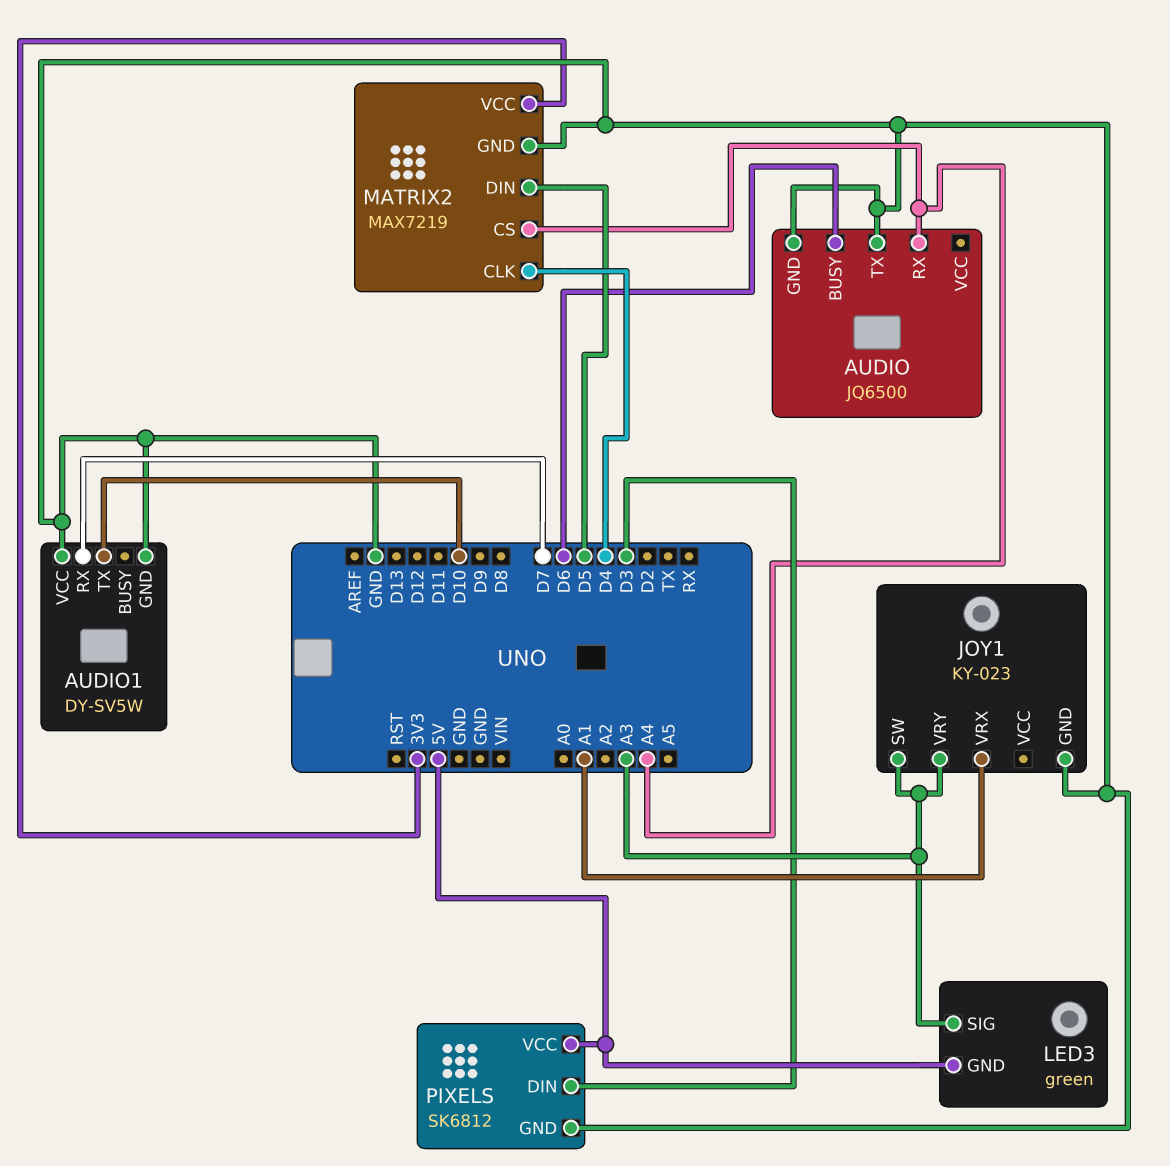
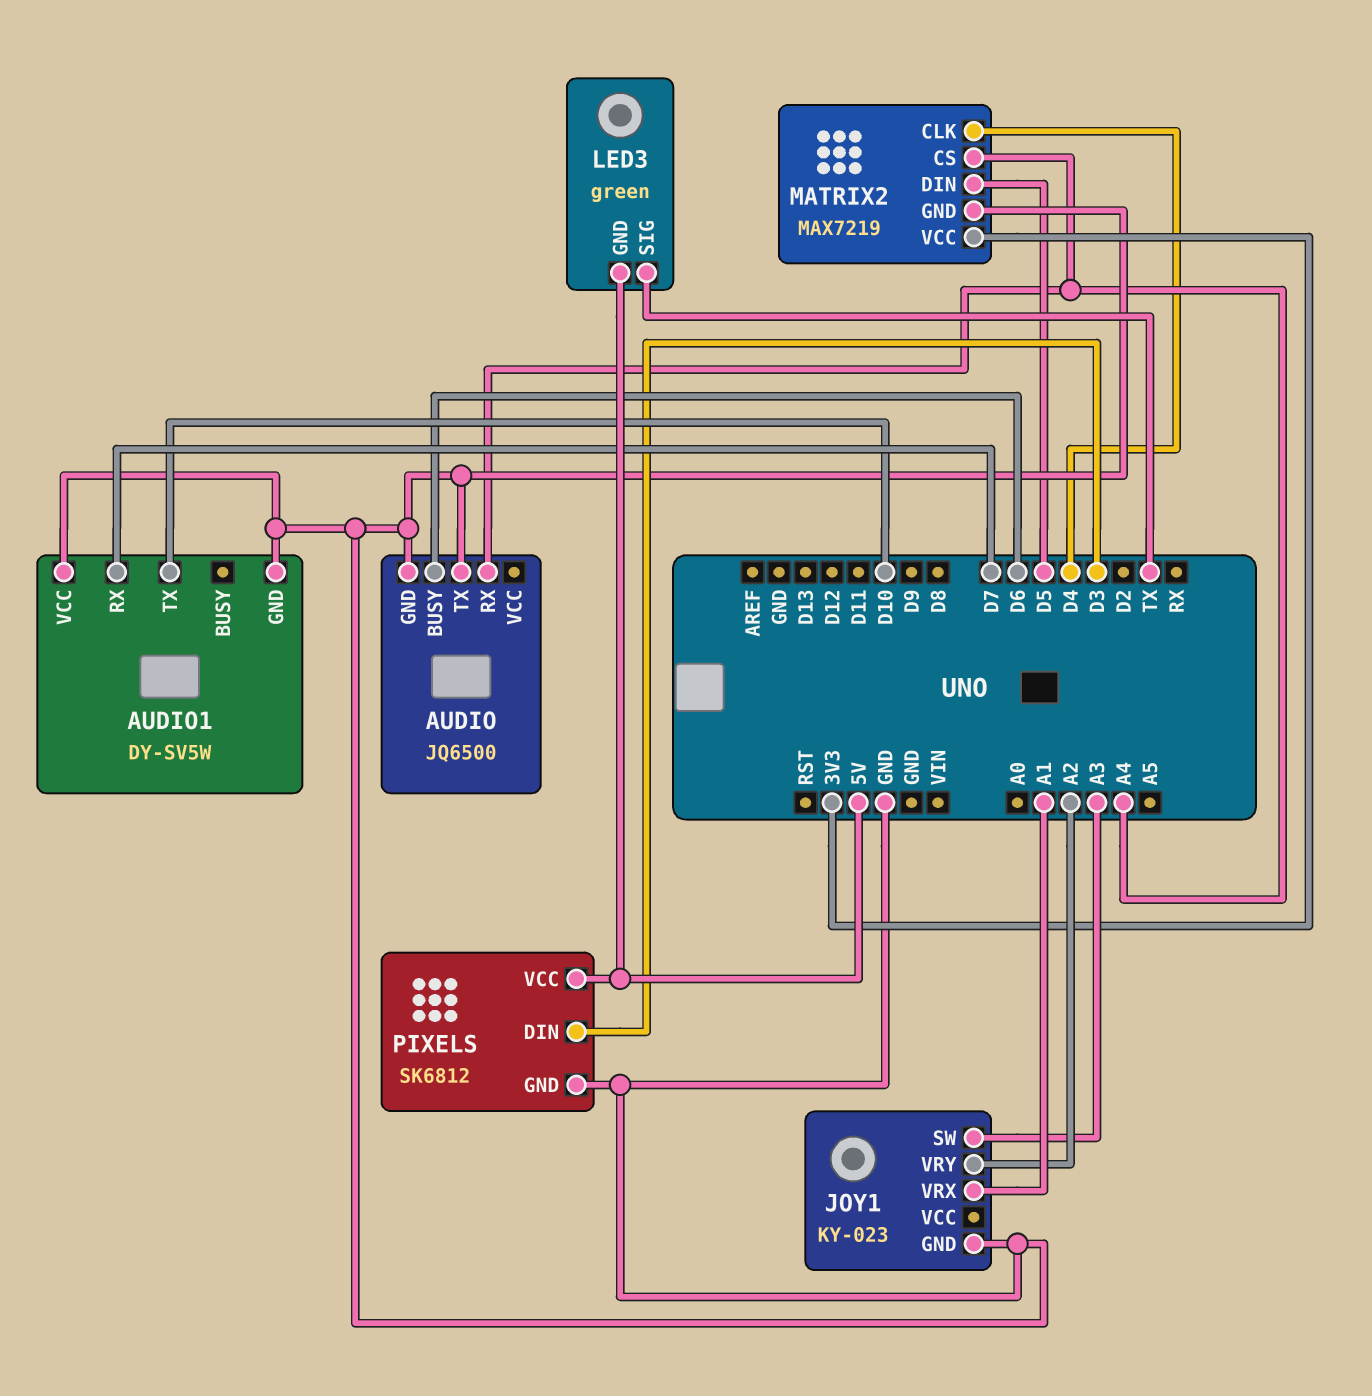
JOY1 pin VRY: A3 -> A2
LED3 pin SIG: A3 -> TX

